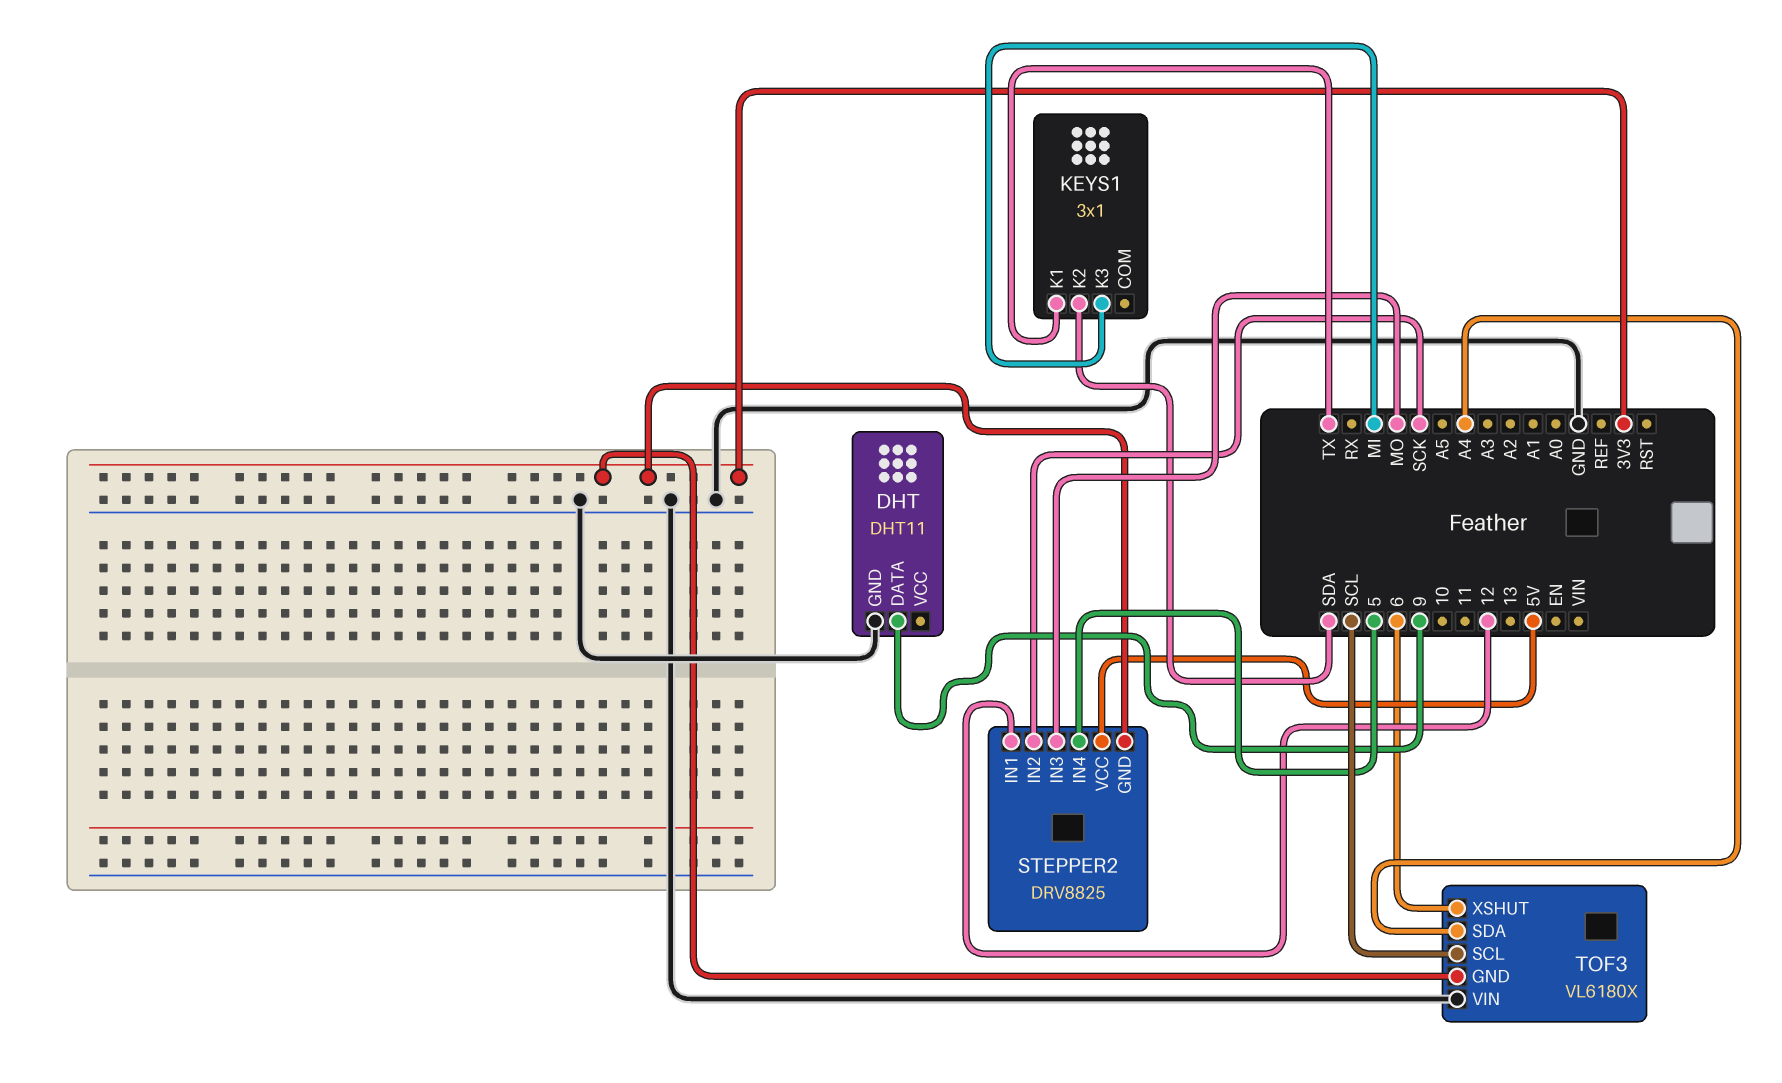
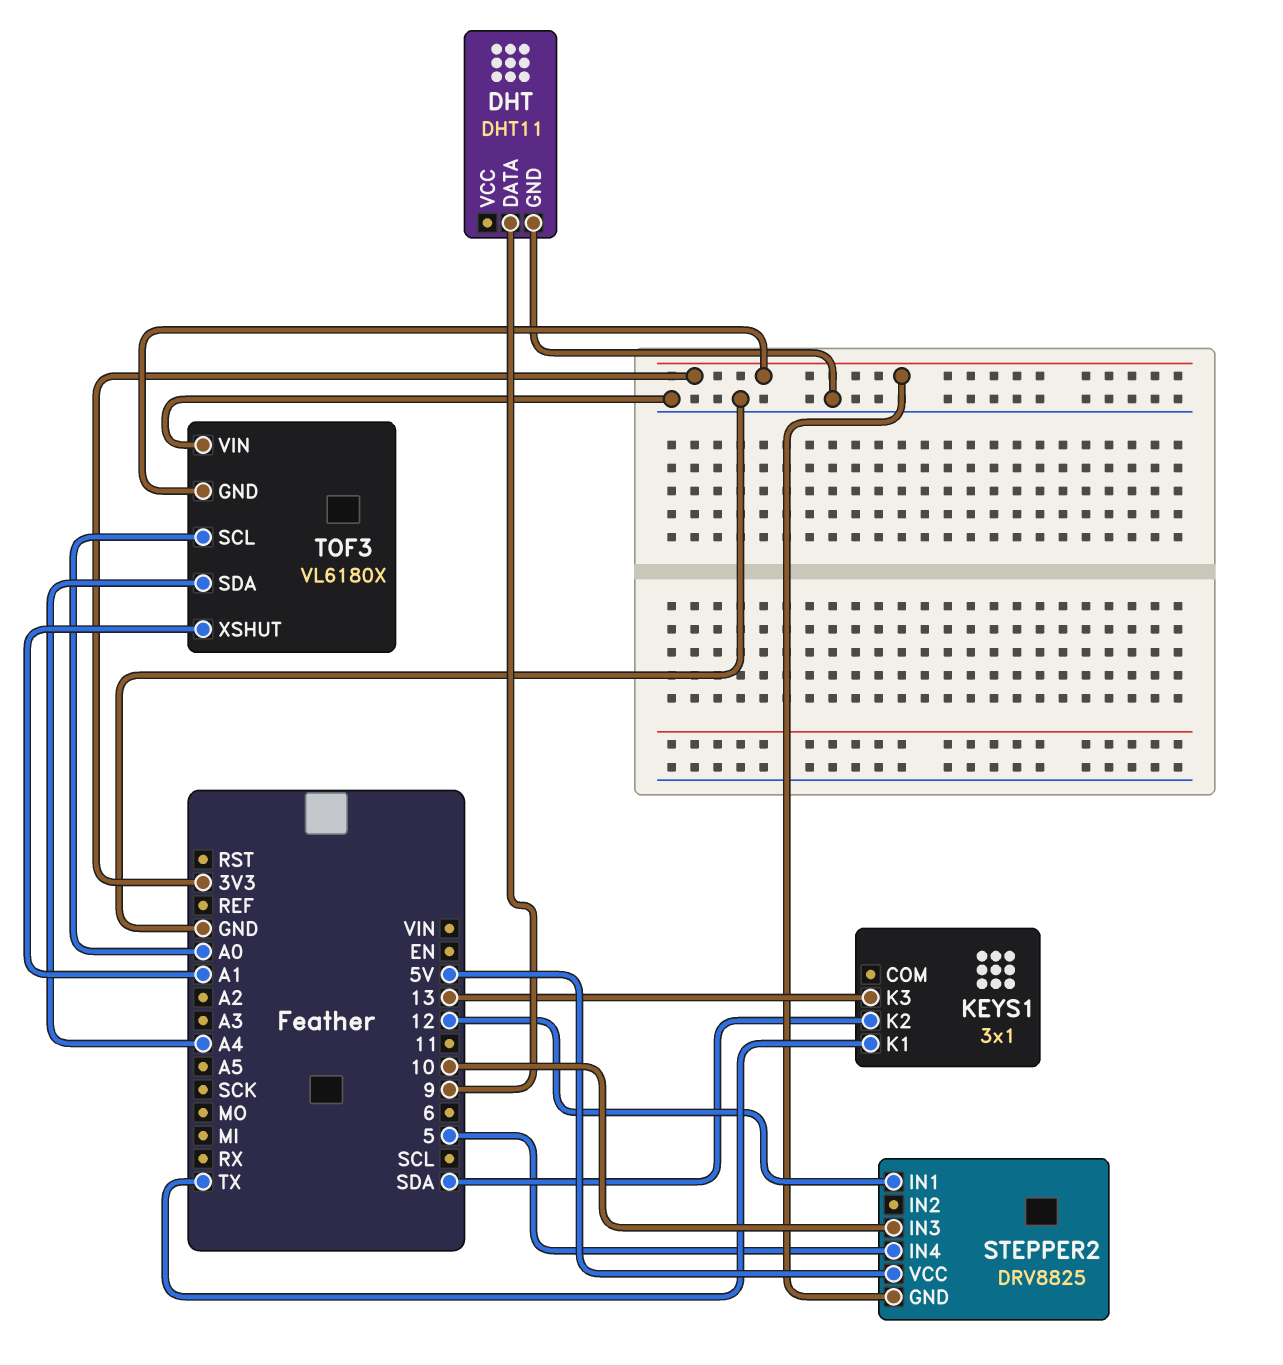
KEYS1 pin K3: MI -> 13
STEPPER2 pin IN2: SCK -> none
STEPPER2 pin IN3: MO -> 10
TOF3 pin SCL: SCL -> A0
TOF3 pin XSHUT: 6 -> A1

